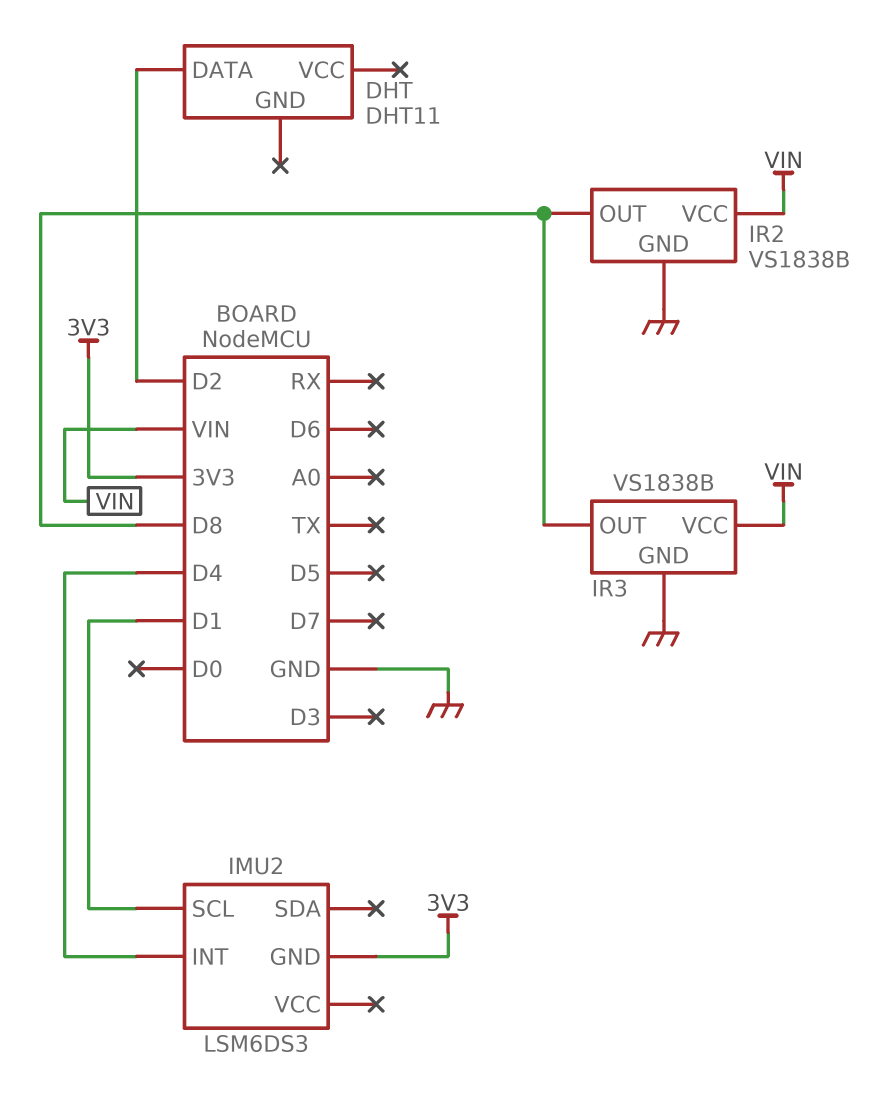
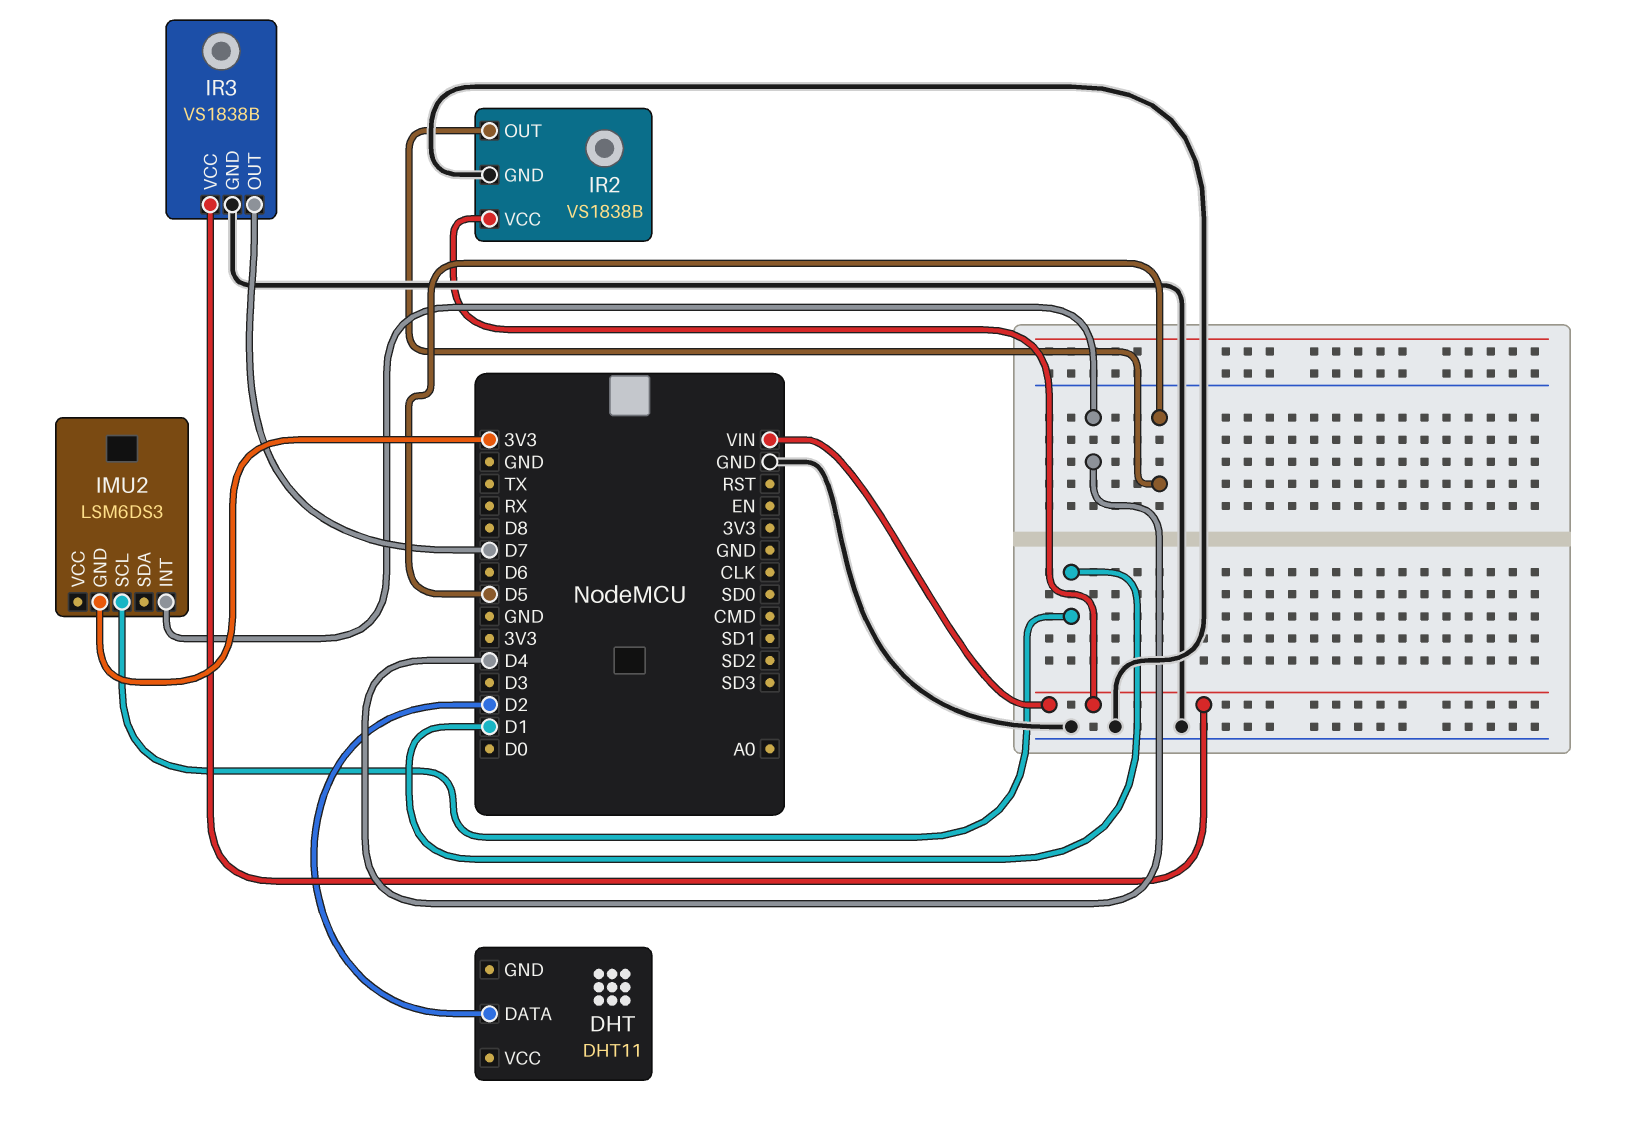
IR2 pin OUT: D8 -> D5
IR3 pin OUT: D8 -> D7

